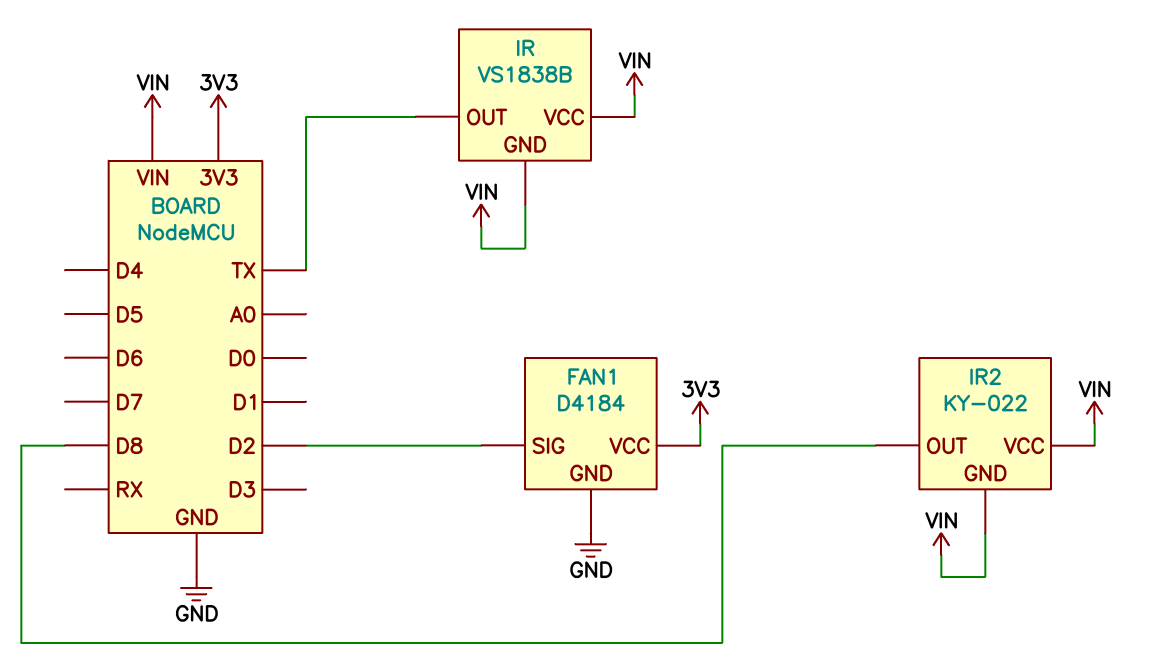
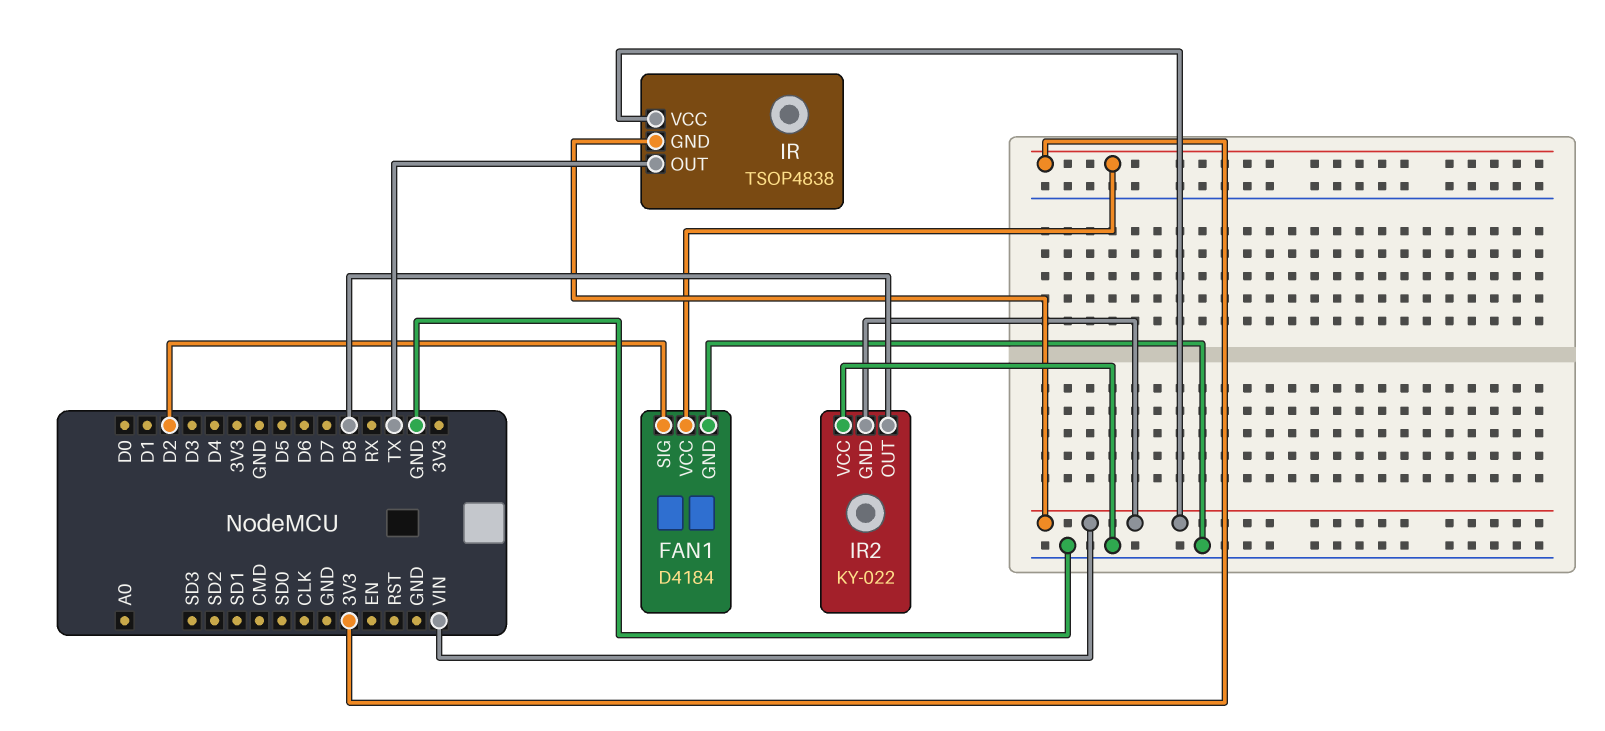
IR: VS1838B -> TSOP4838
IR2 pin VCC: VIN -> GND

